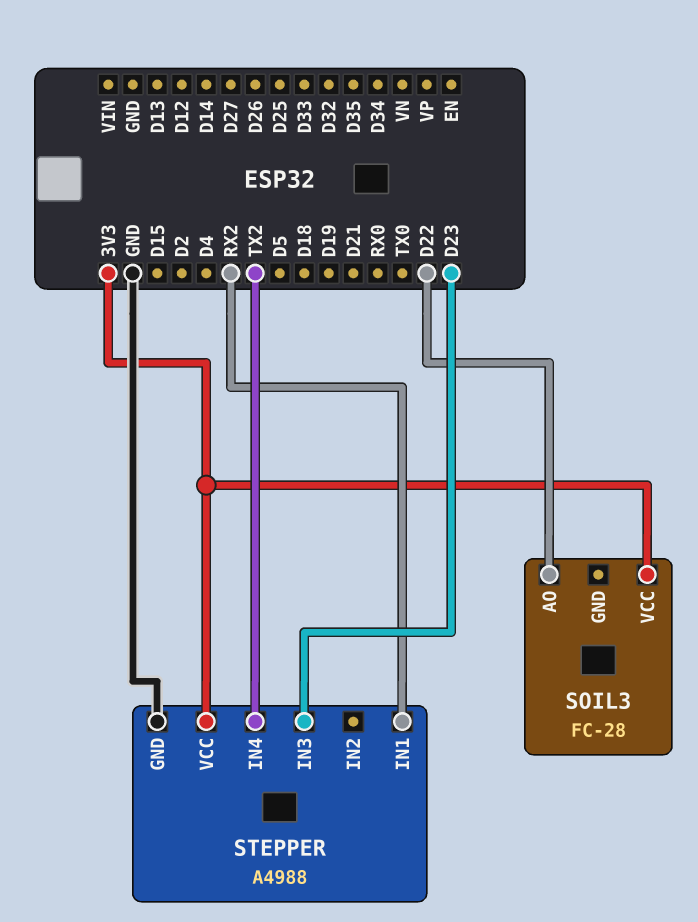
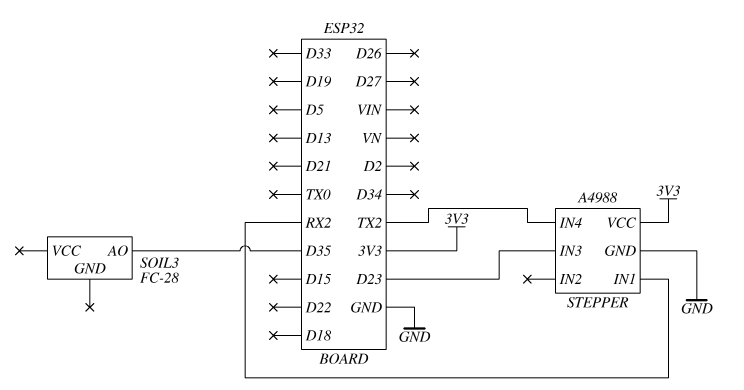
SOIL3 pin AO: D22 -> D35
SOIL3 pin VCC: 3V3 -> none

